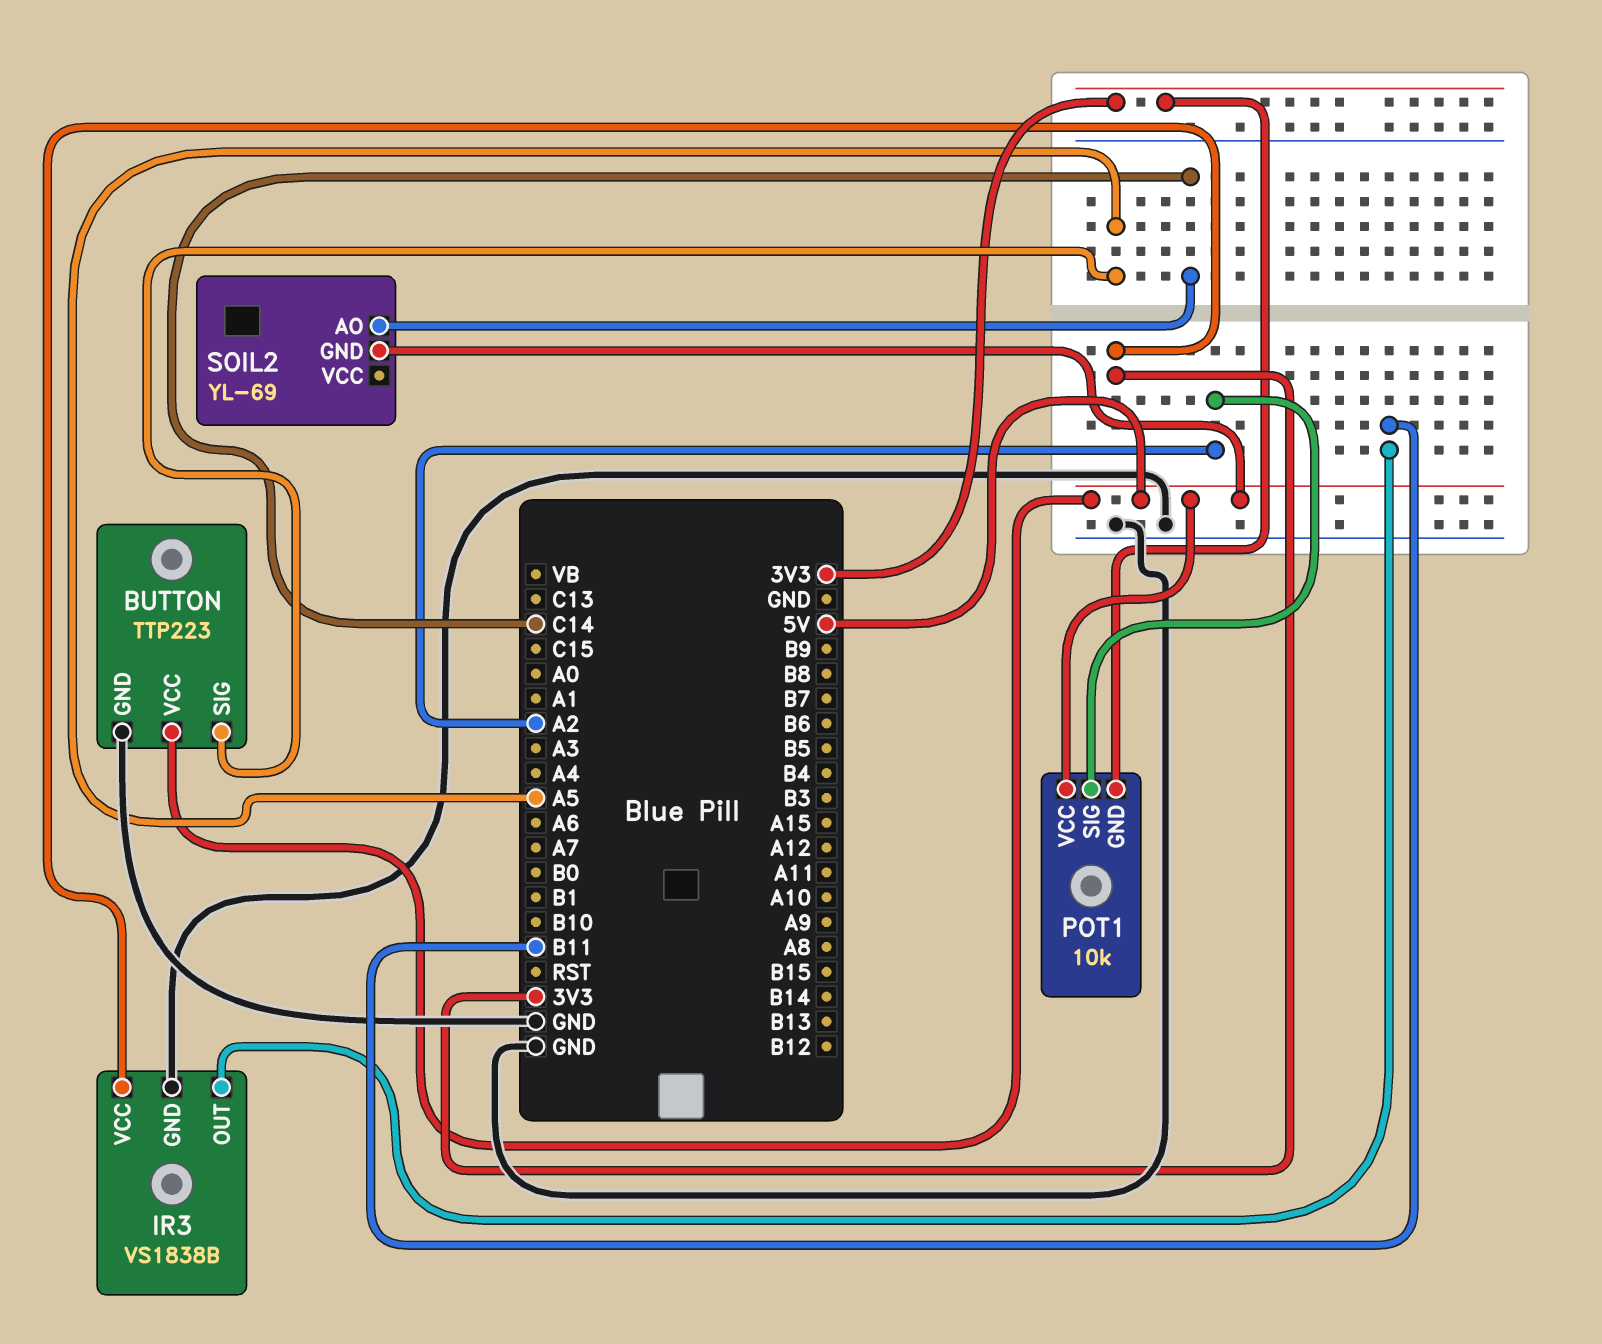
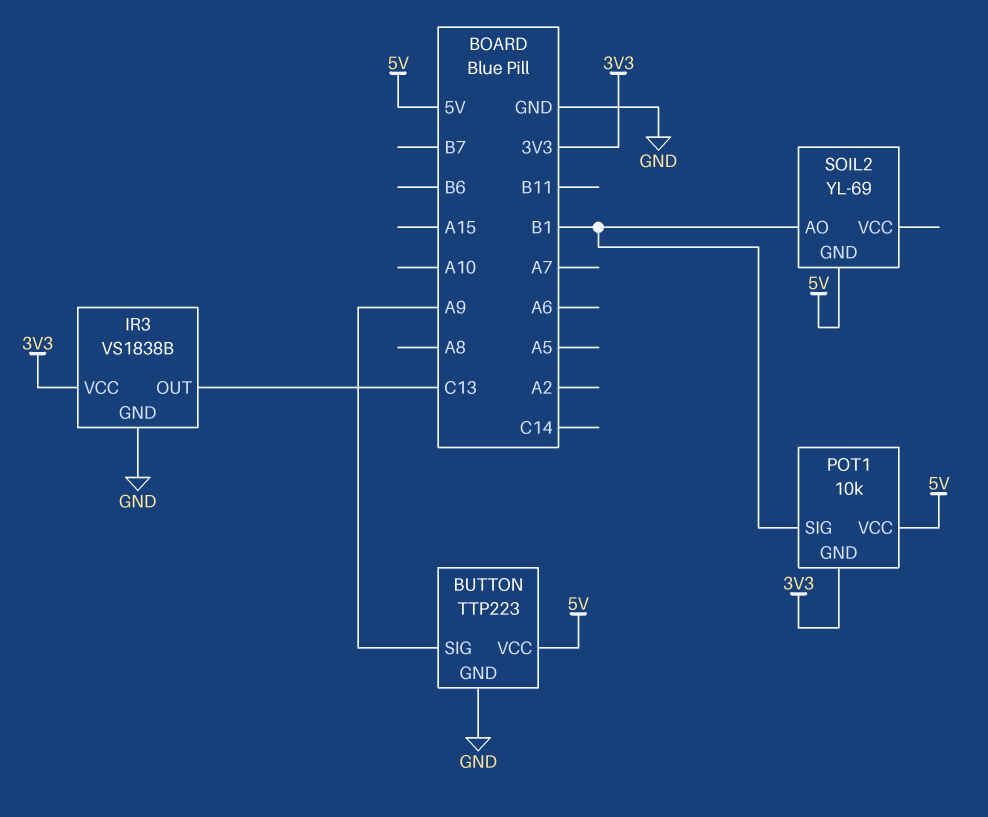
BUTTON pin SIG: A5 -> A9
IR3 pin OUT: B11 -> C13
POT1 pin SIG: A2 -> B1
SOIL2 pin AO: C14 -> B1

